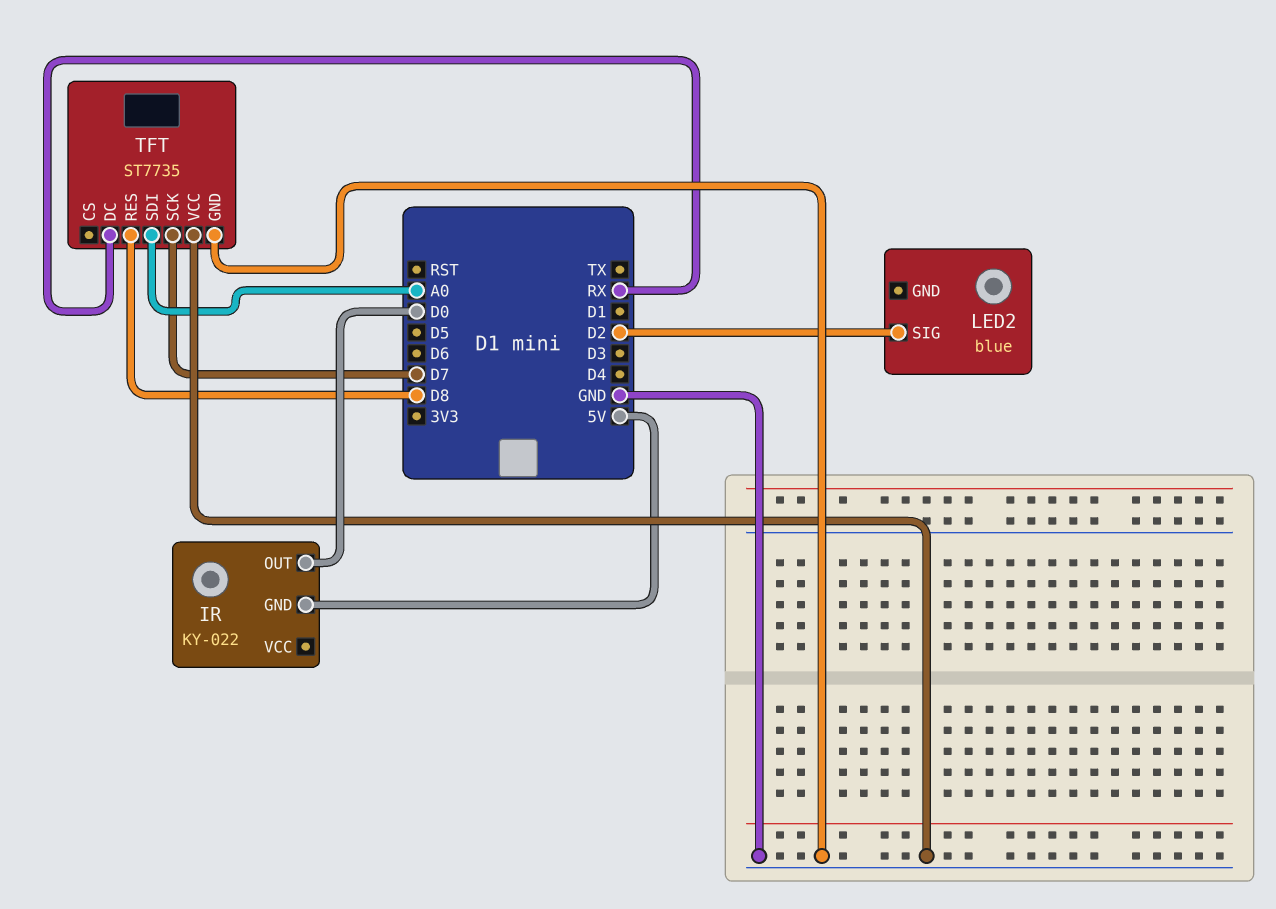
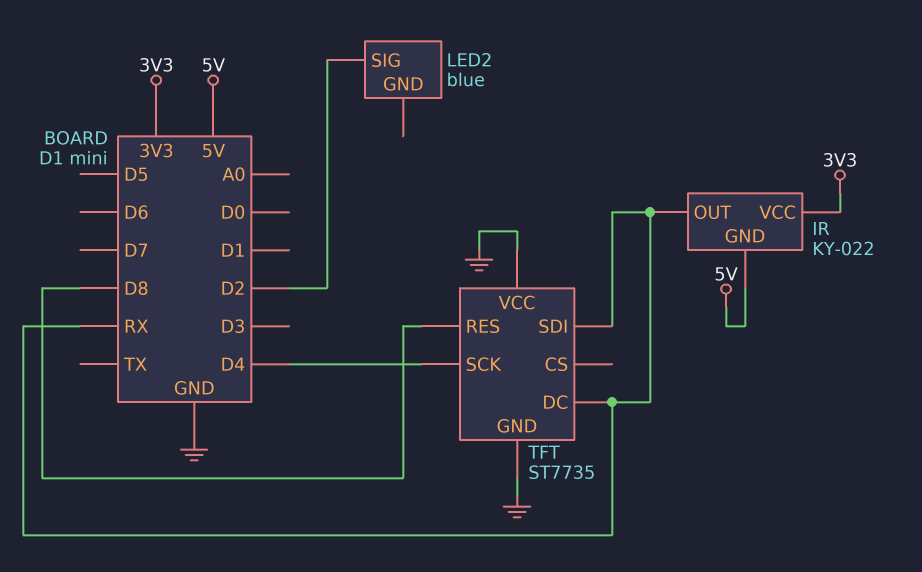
IR pin OUT: D0 -> RX
IR pin VCC: none -> 3V3
TFT pin SCK: D7 -> D4
TFT pin SDI: A0 -> RX

